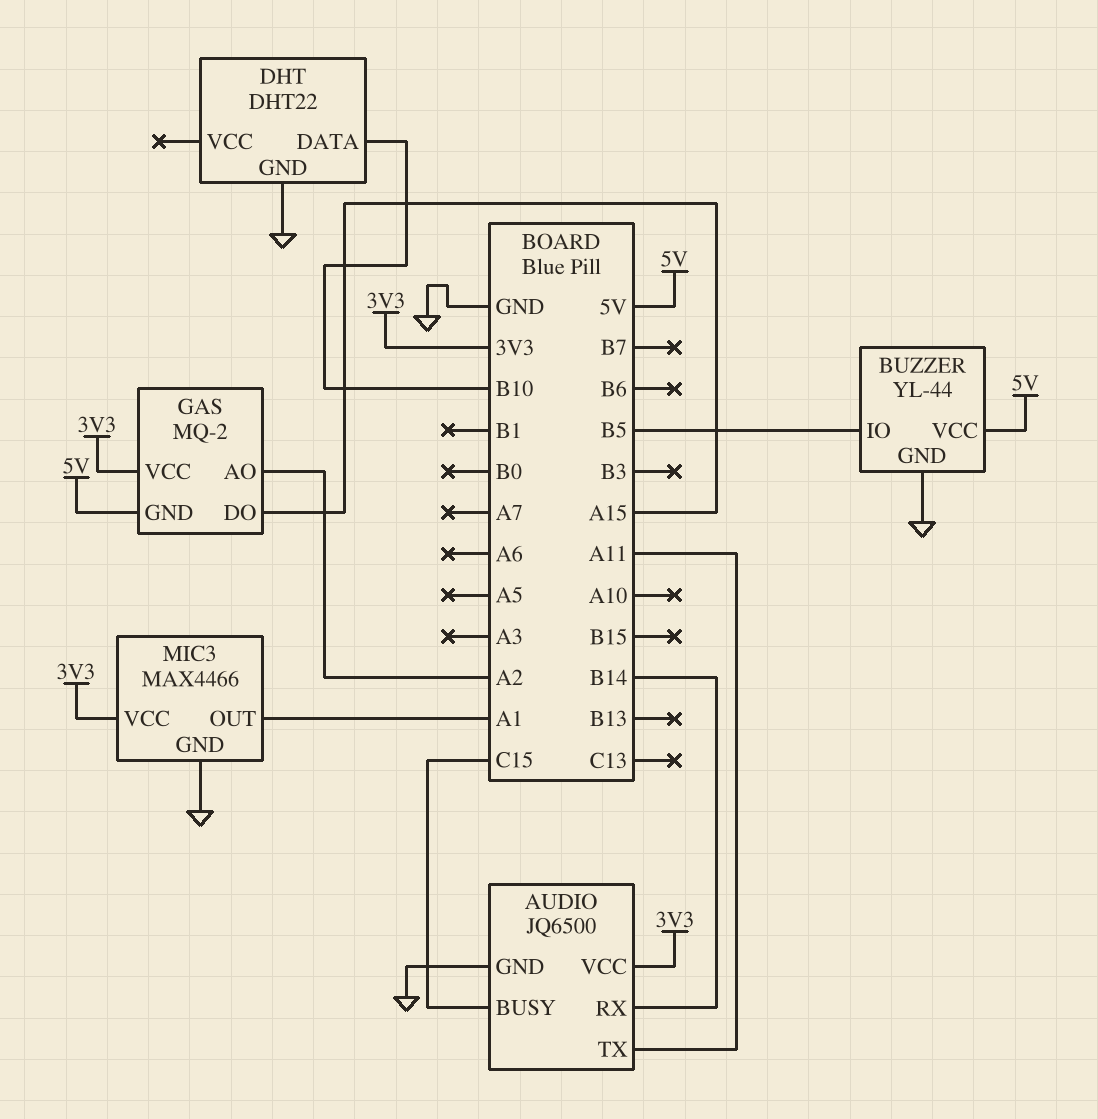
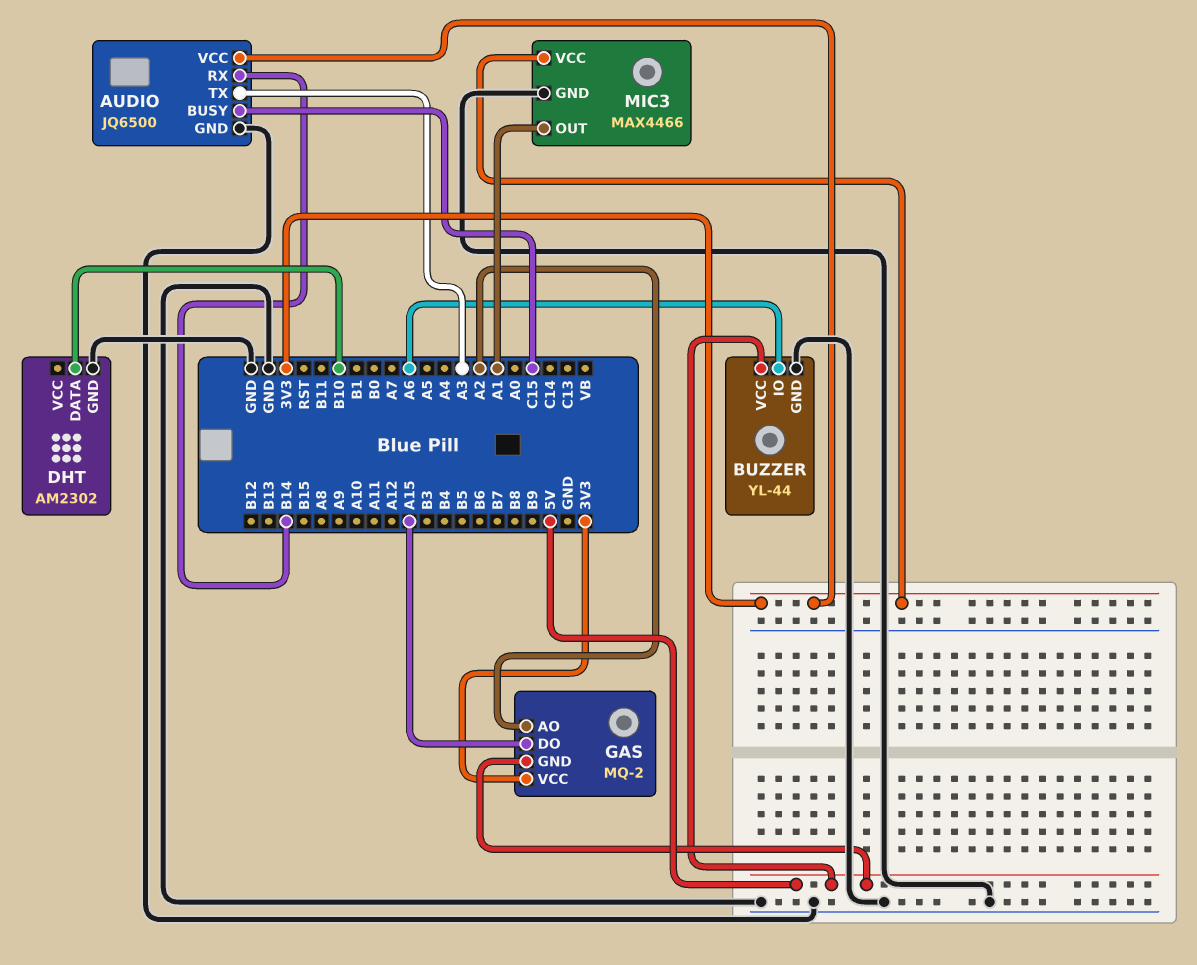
AUDIO pin TX: A11 -> A3
BUZZER pin IO: B5 -> A6
DHT: DHT22 -> AM2302

